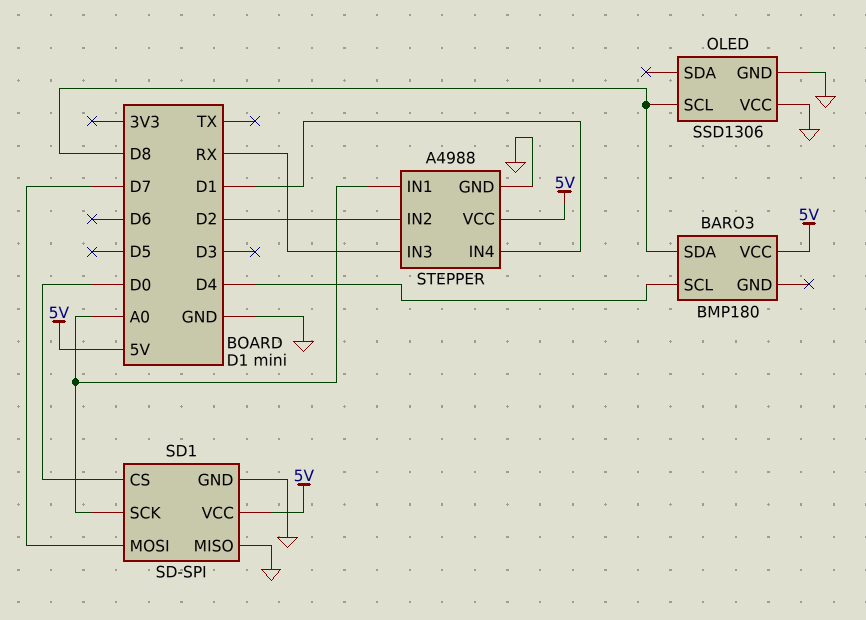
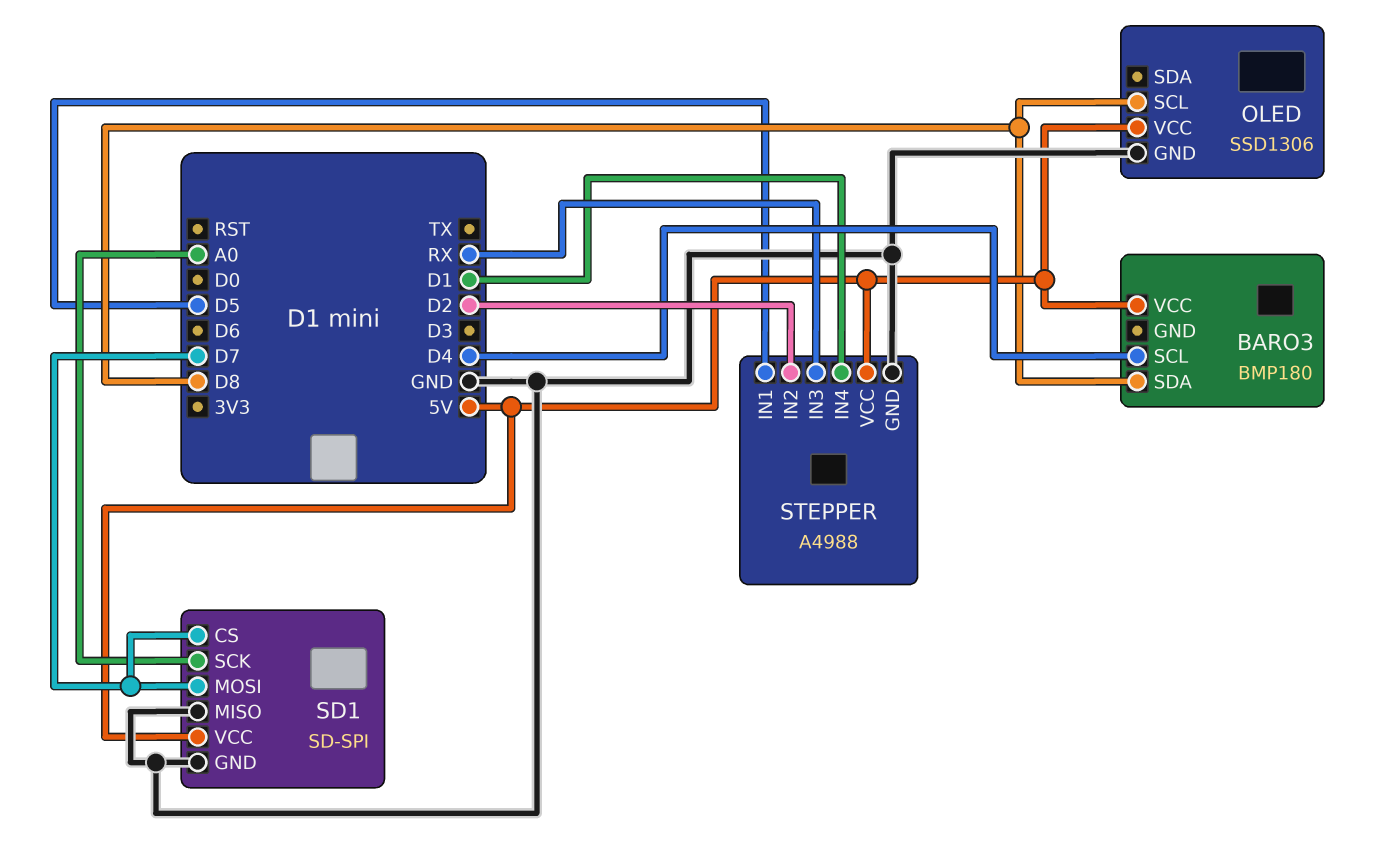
OLED pin VCC: GND -> 5V
SD1 pin CS: D0 -> D7
STEPPER pin IN1: A0 -> D5

